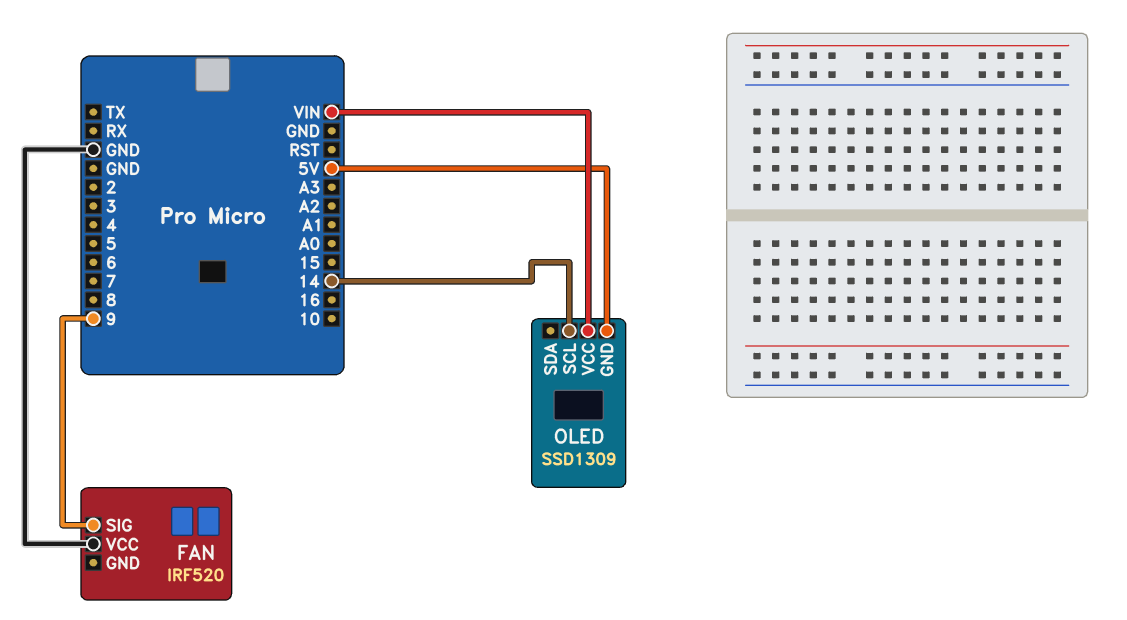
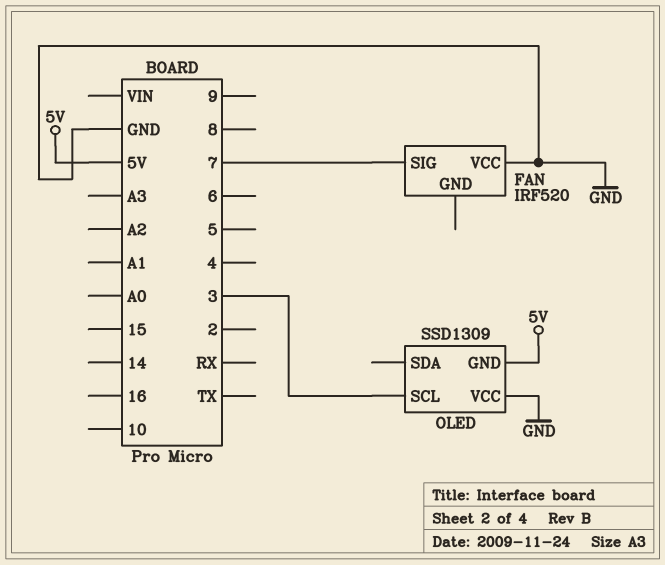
FAN pin SIG: 9 -> 7
OLED pin SCL: 14 -> 3
OLED pin VCC: VIN -> GND

